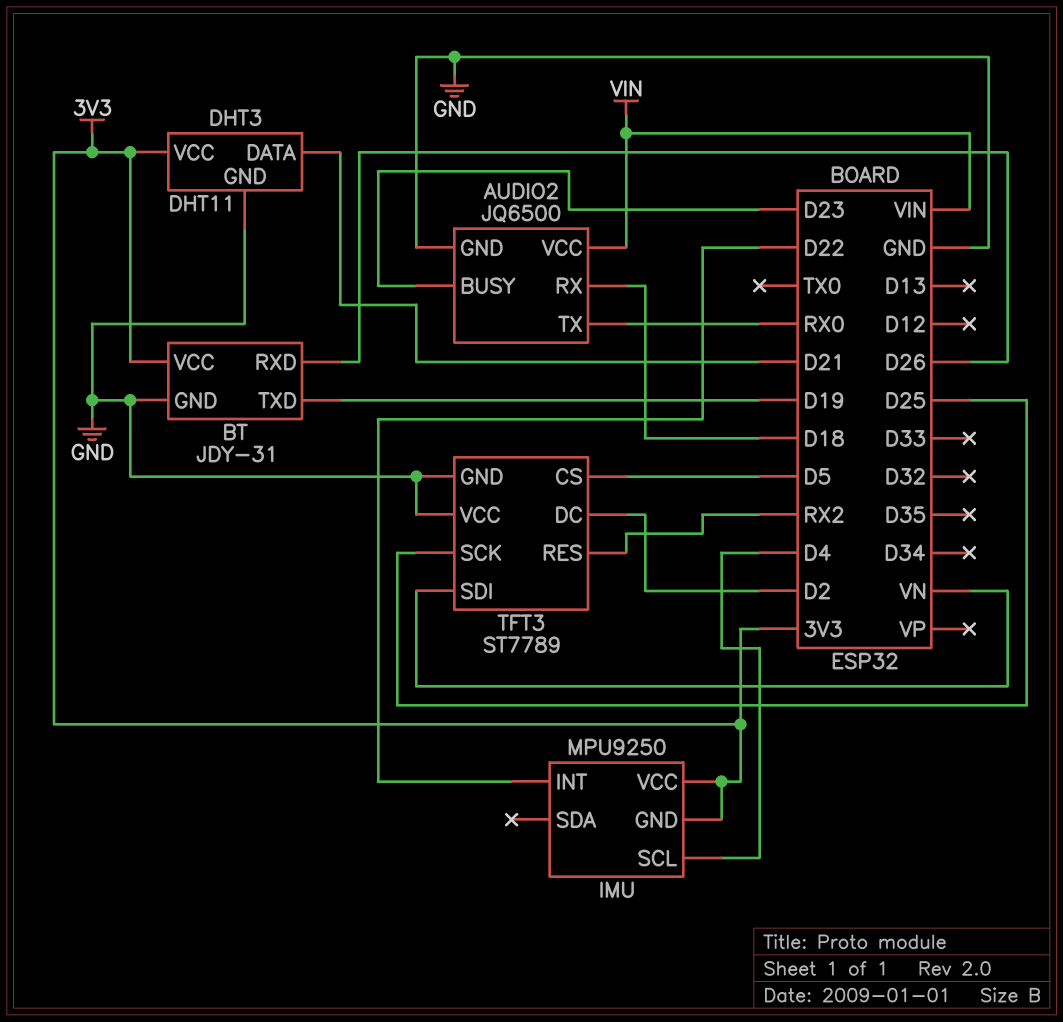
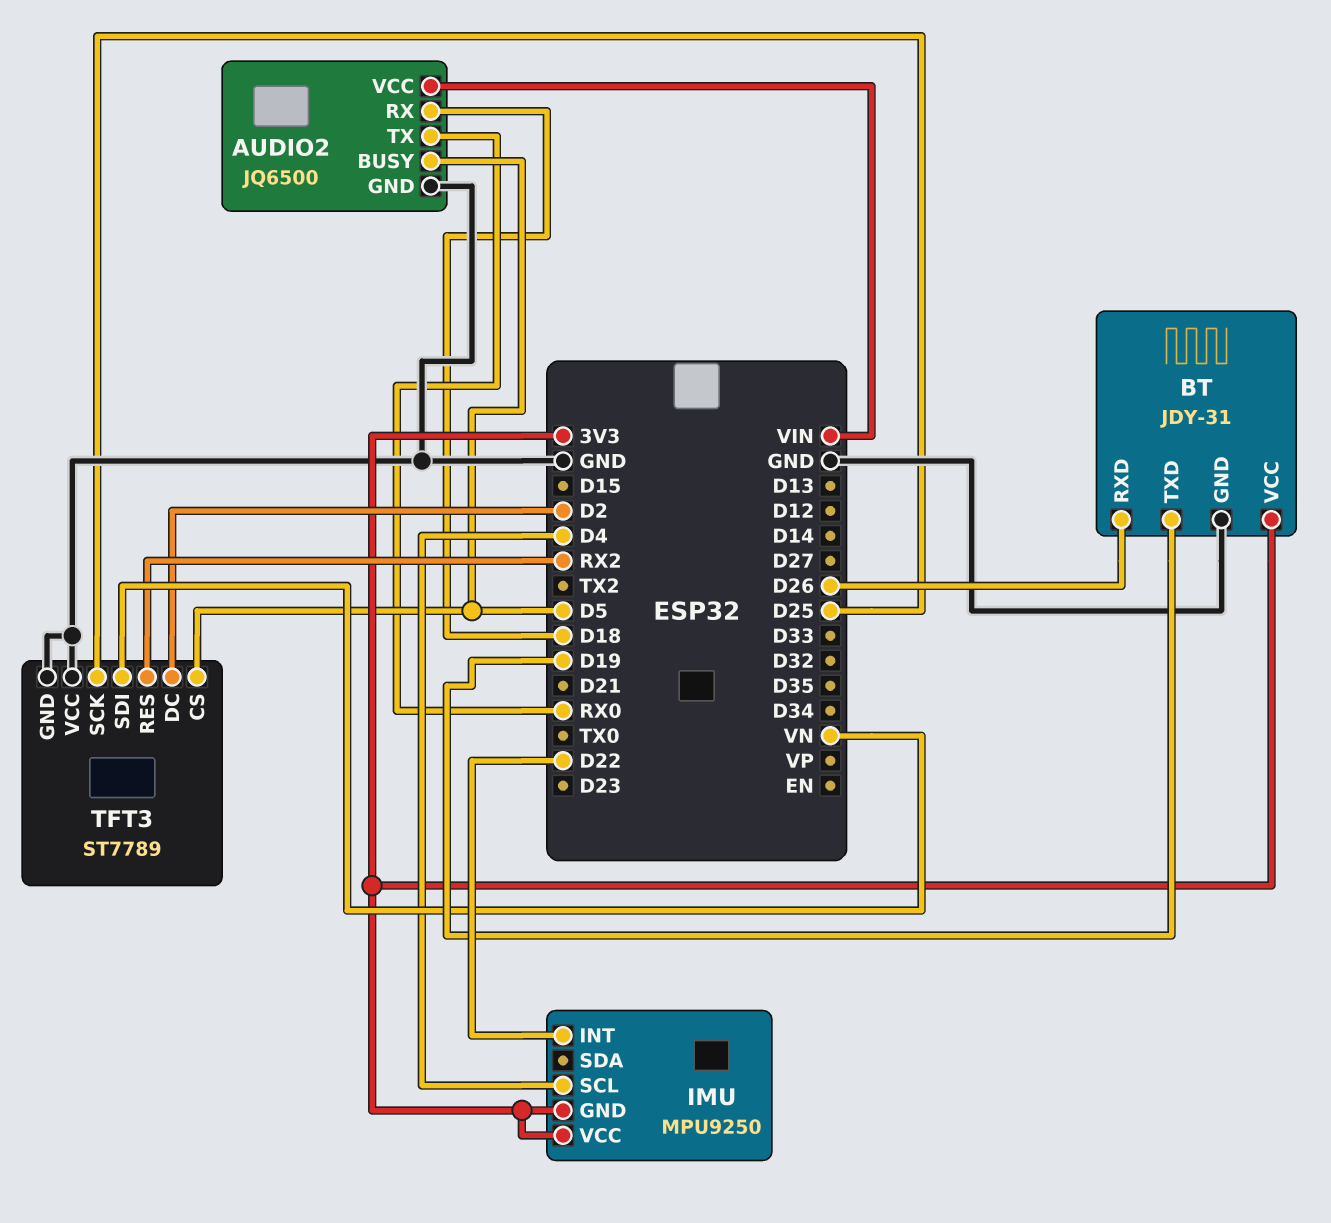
AUDIO2 pin BUSY: D23 -> D5
DHT3: DHT11 -> none
DHT3 pin DATA: D21 -> none
DHT3 pin GND: GND -> none
DHT3 pin VCC: 3V3 -> none

